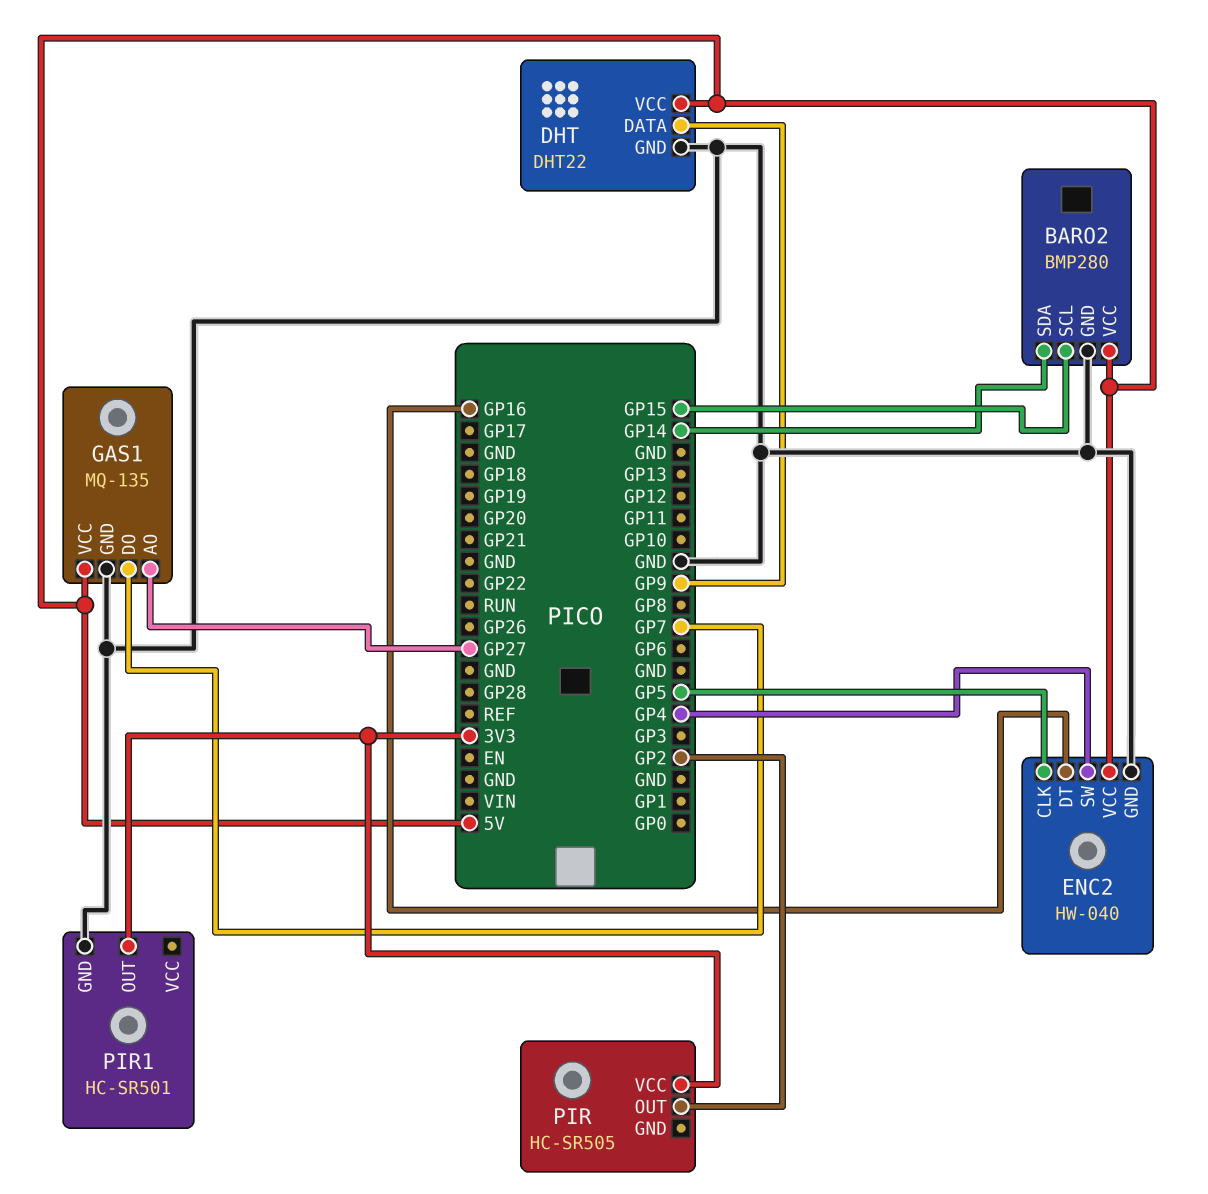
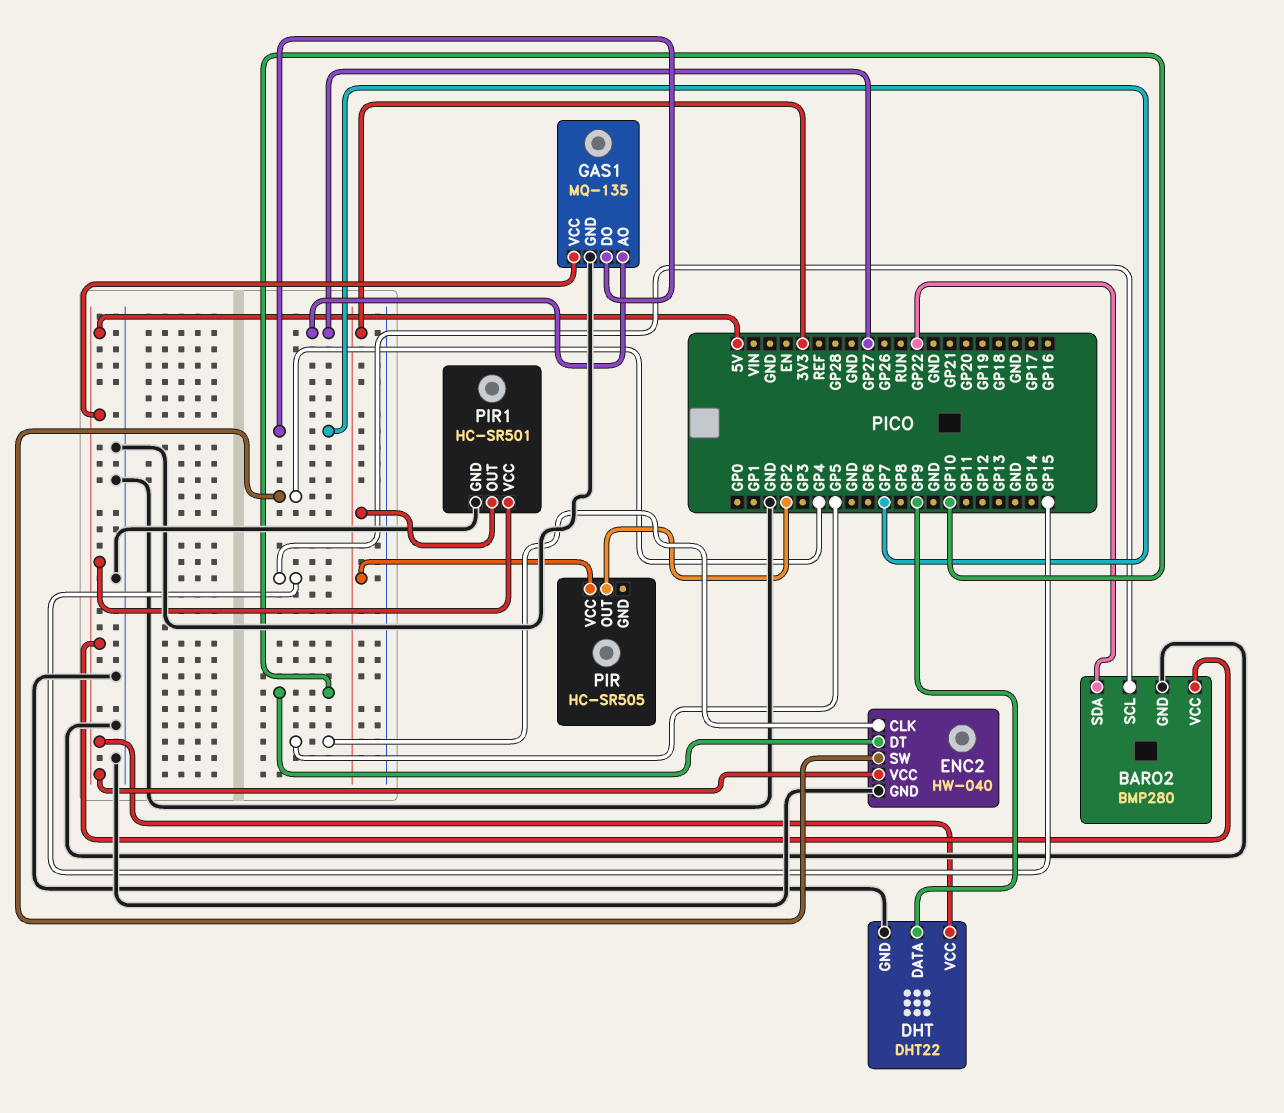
BARO2 pin SDA: GP14 -> GP22
ENC2 pin DT: GP16 -> GP10
PIR1 pin VCC: none -> 5V

